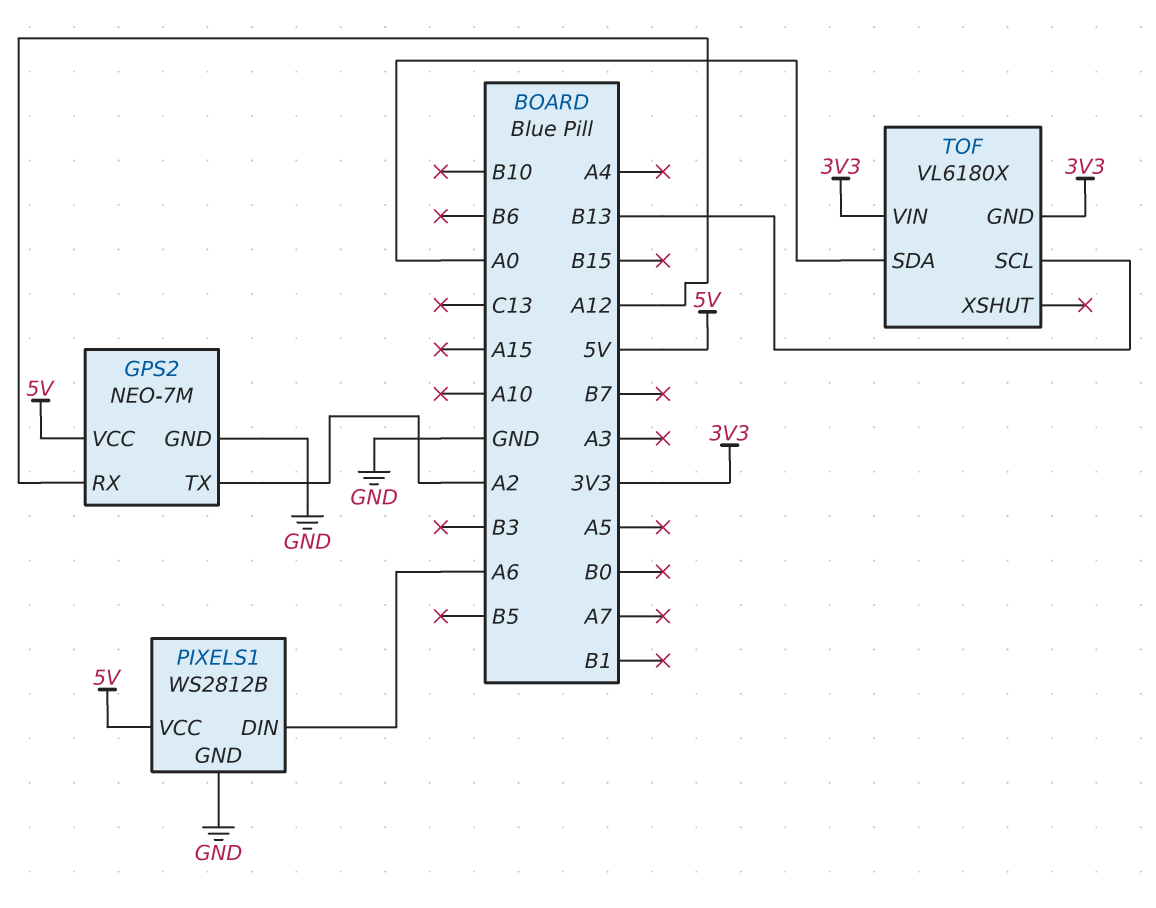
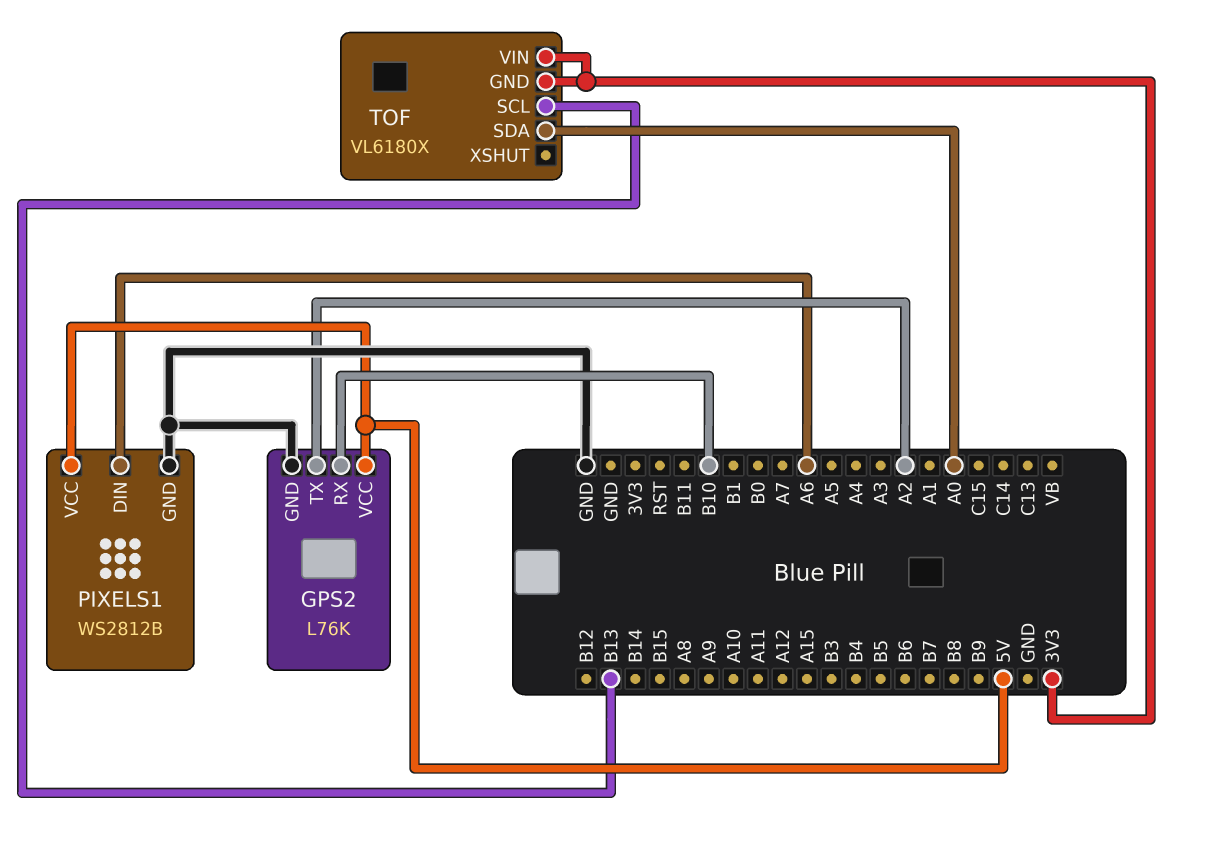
GPS2: NEO-7M -> L76K
GPS2 pin RX: A12 -> B10

